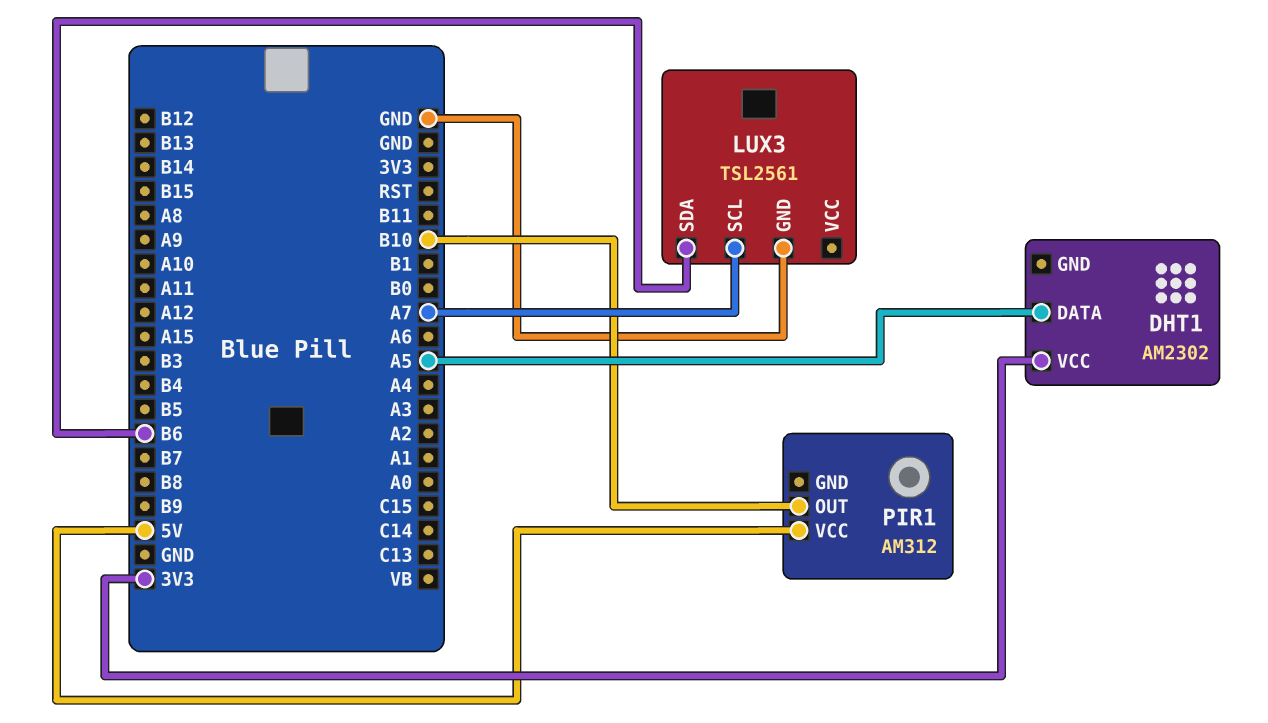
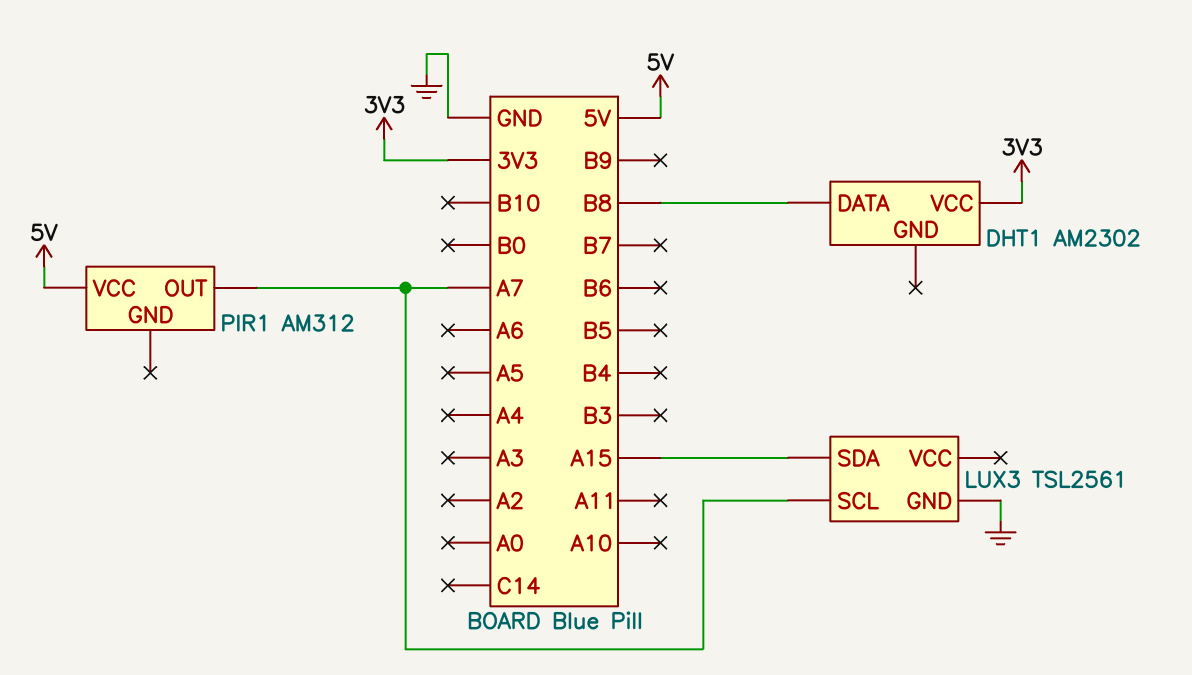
DHT1 pin DATA: A5 -> B8
LUX3 pin SDA: B6 -> A15
PIR1 pin OUT: B10 -> A7

